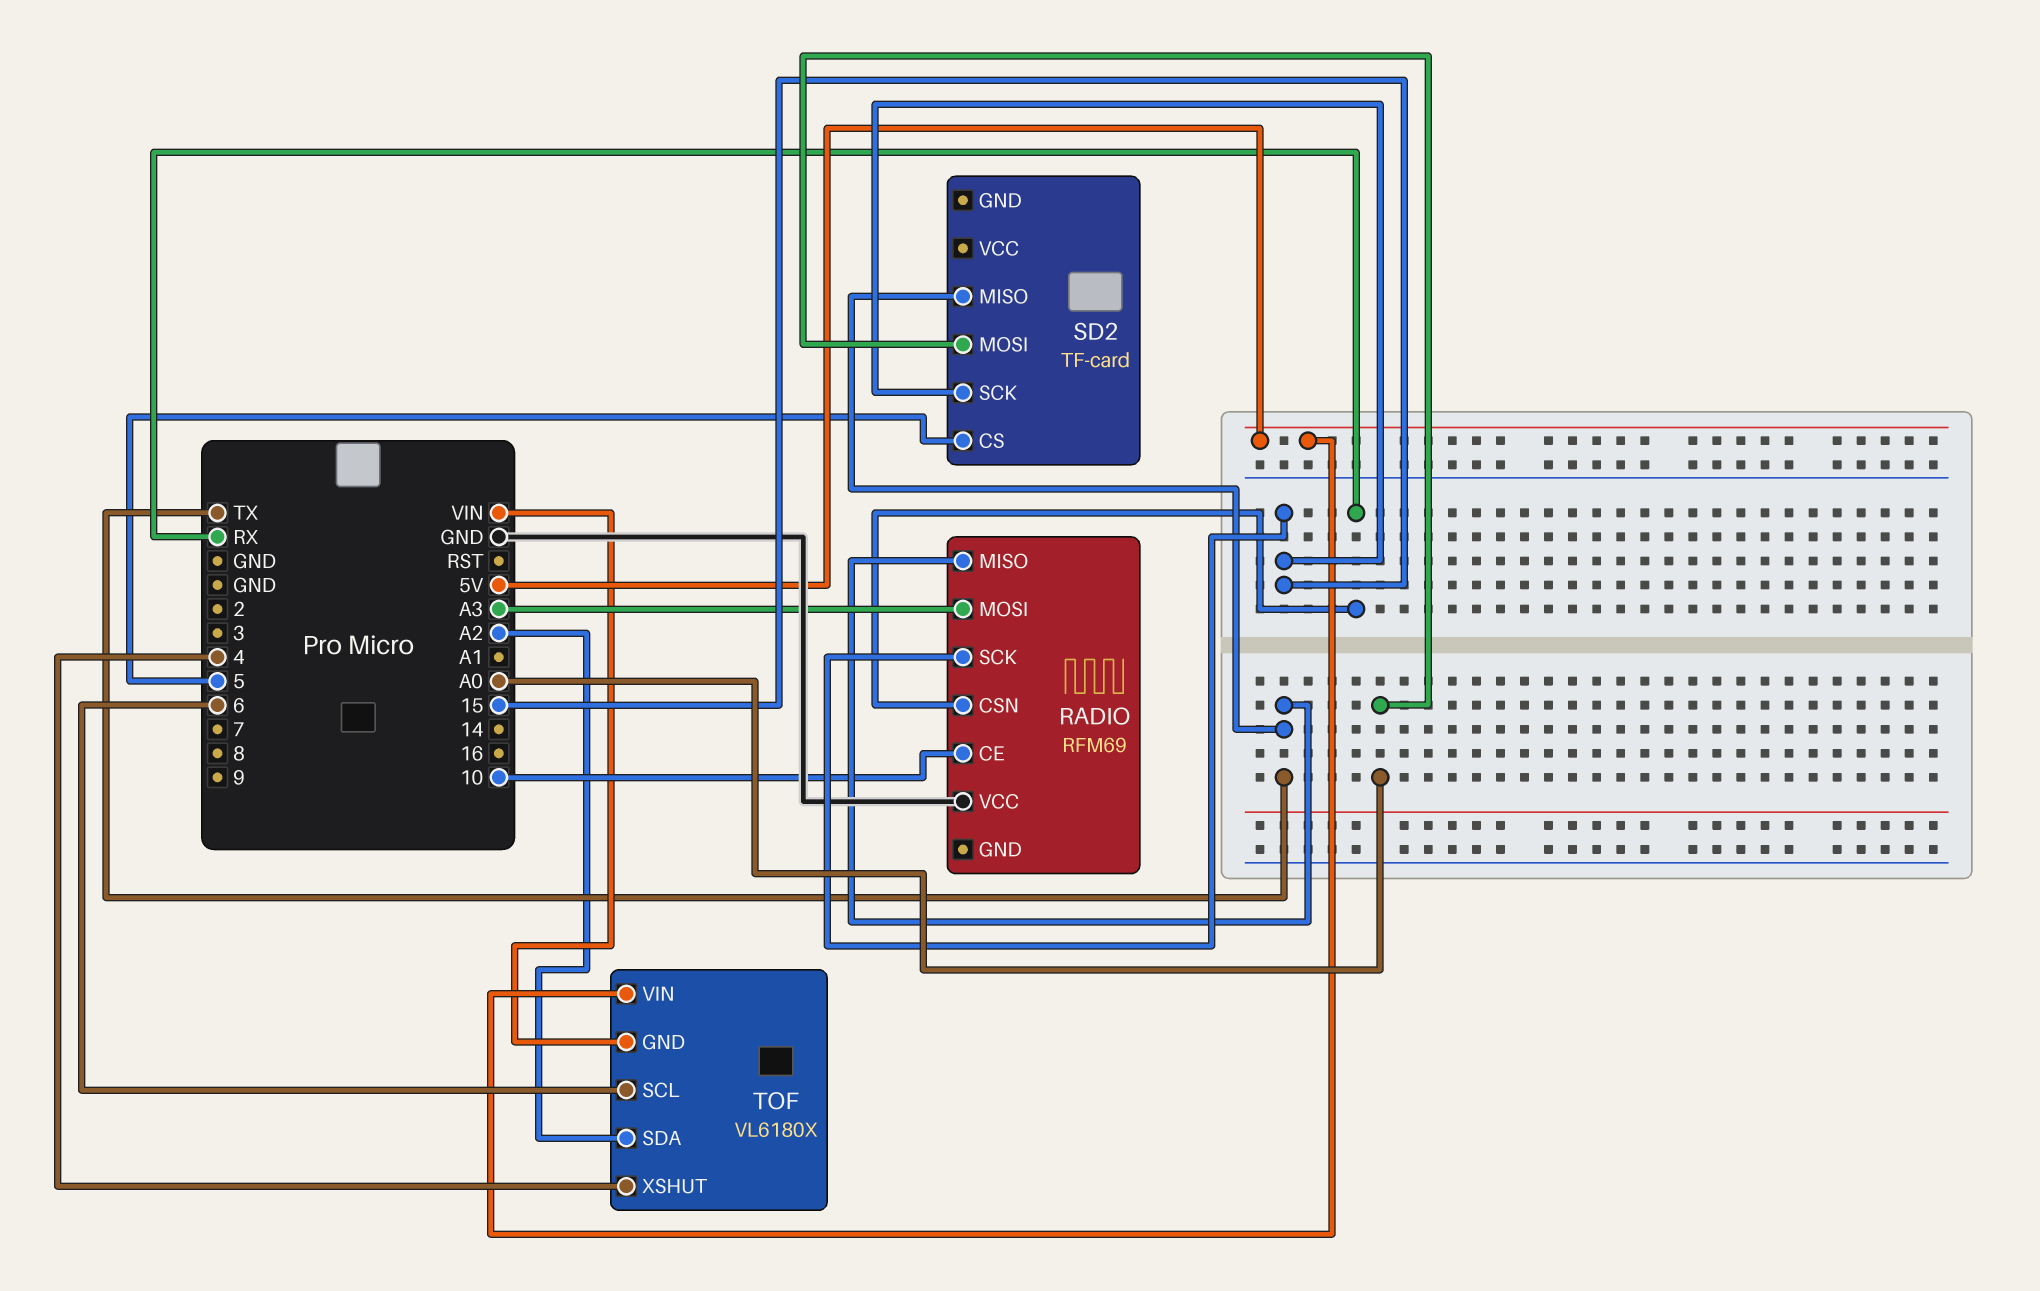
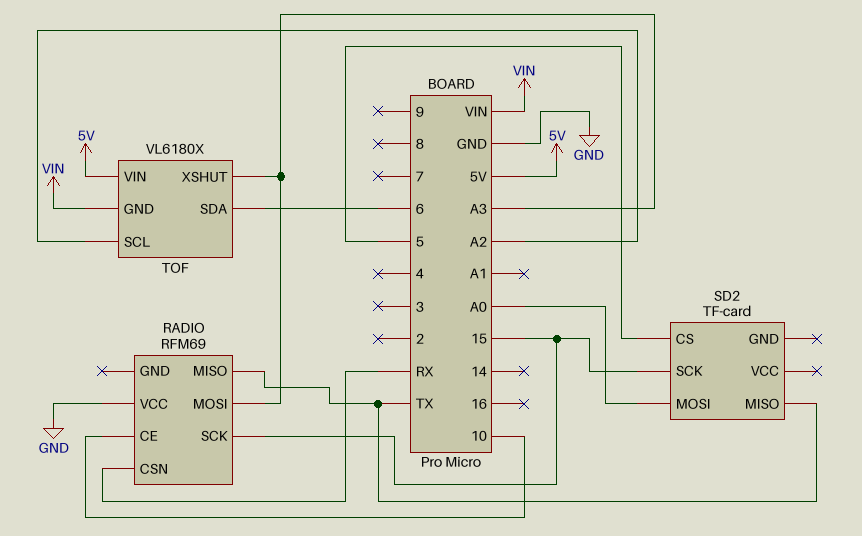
TOF pin SCL: 6 -> A2
TOF pin SDA: A2 -> 6
TOF pin XSHUT: 4 -> A3

